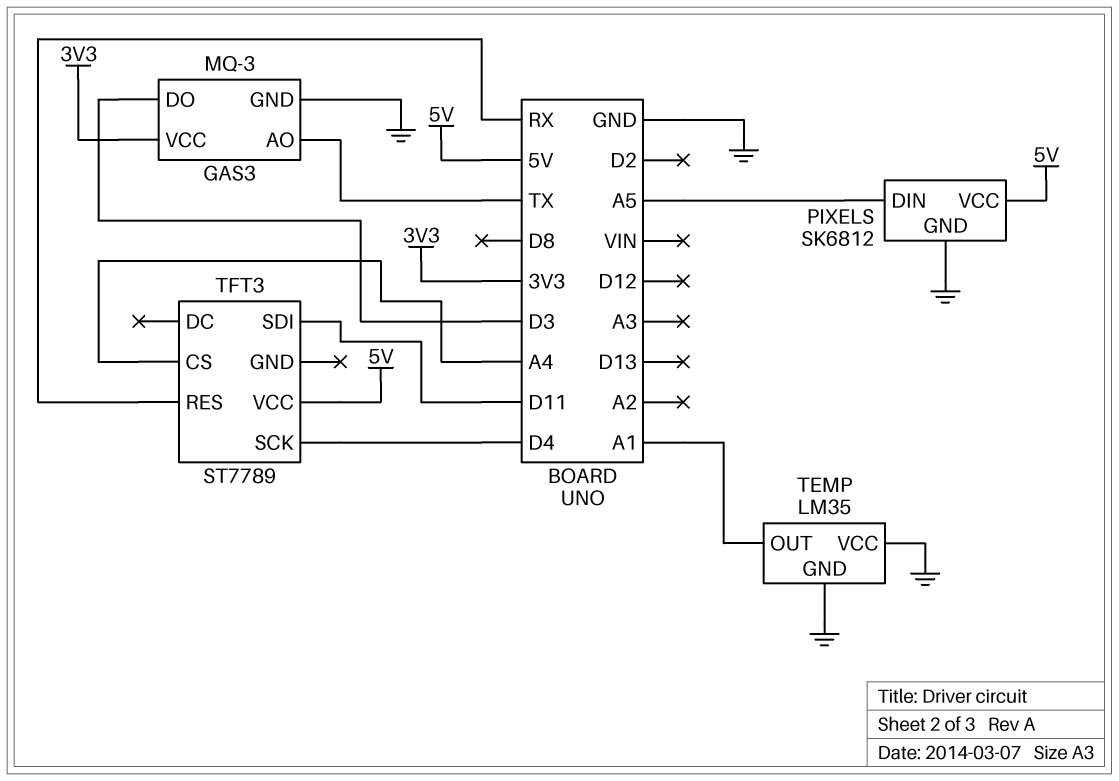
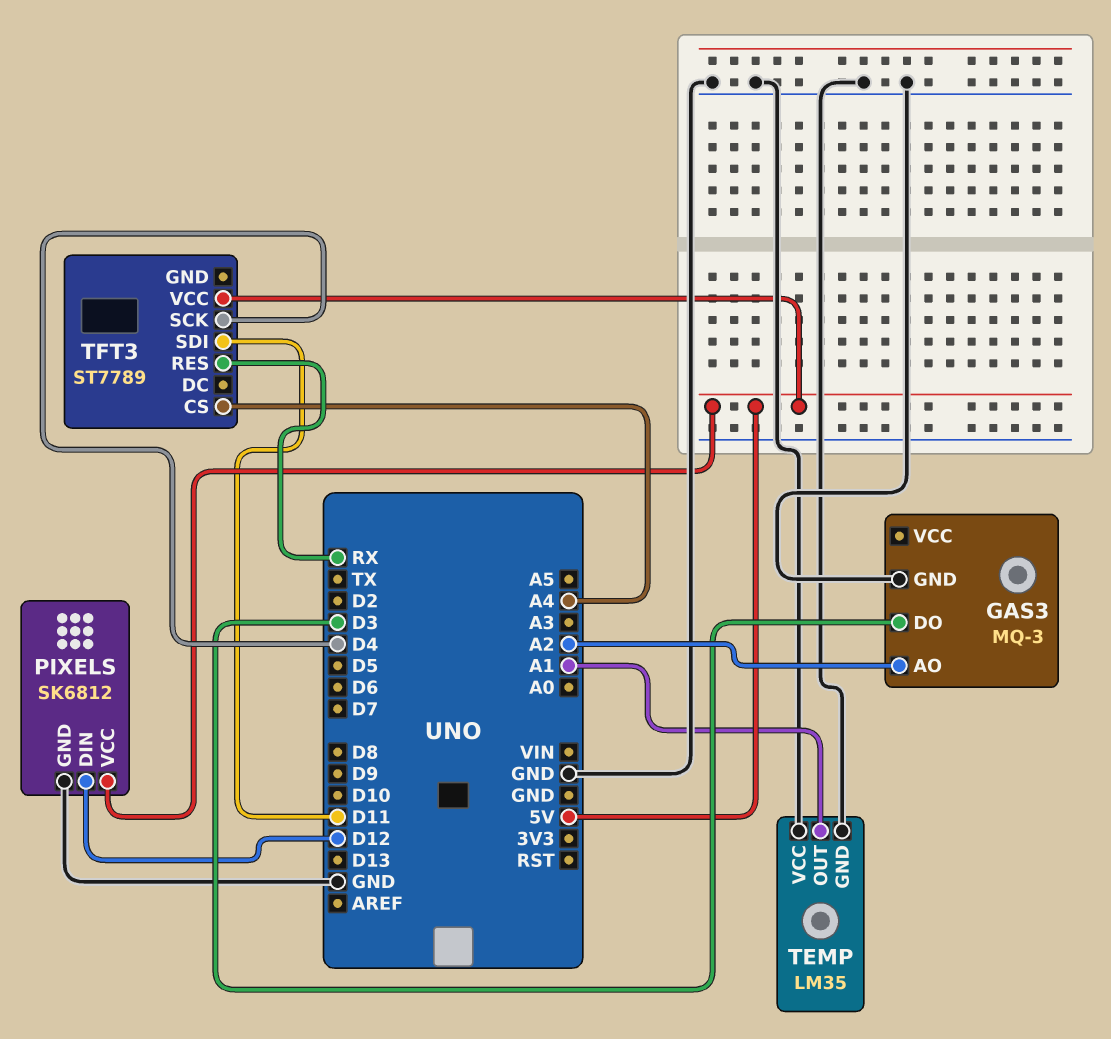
GAS3 pin AO: TX -> A2
GAS3 pin VCC: 3V3 -> none
PIXELS pin DIN: A5 -> D12

